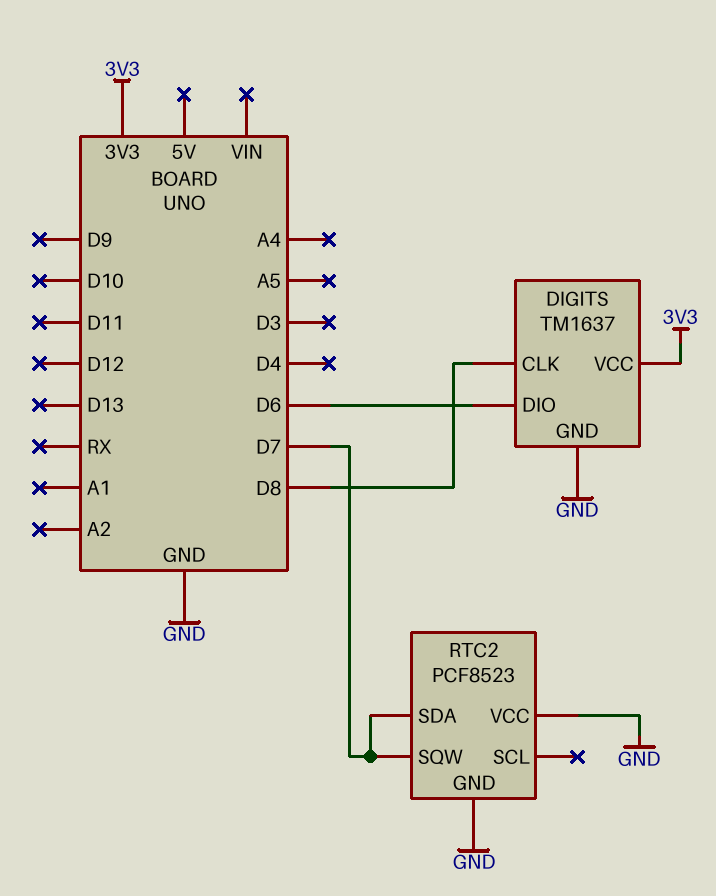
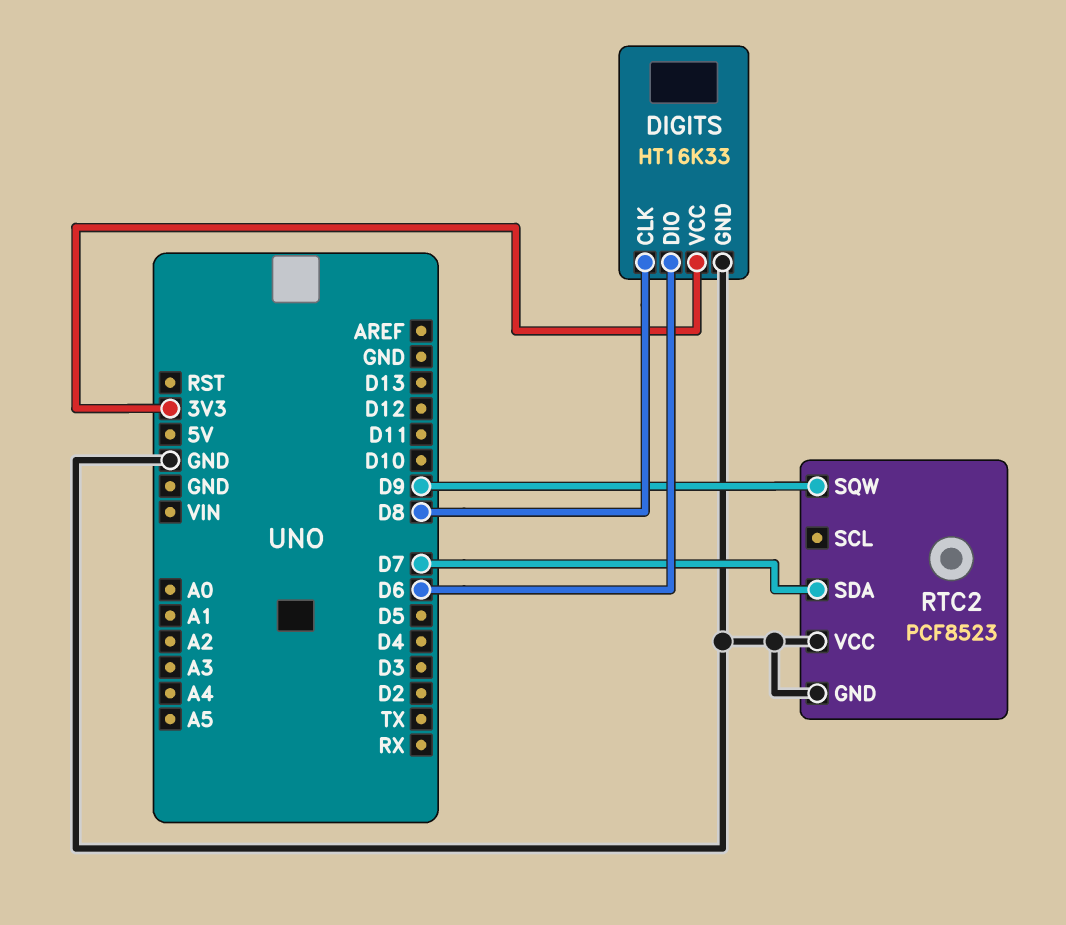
DIGITS: TM1637 -> HT16K33
RTC2 pin SQW: D7 -> D9

